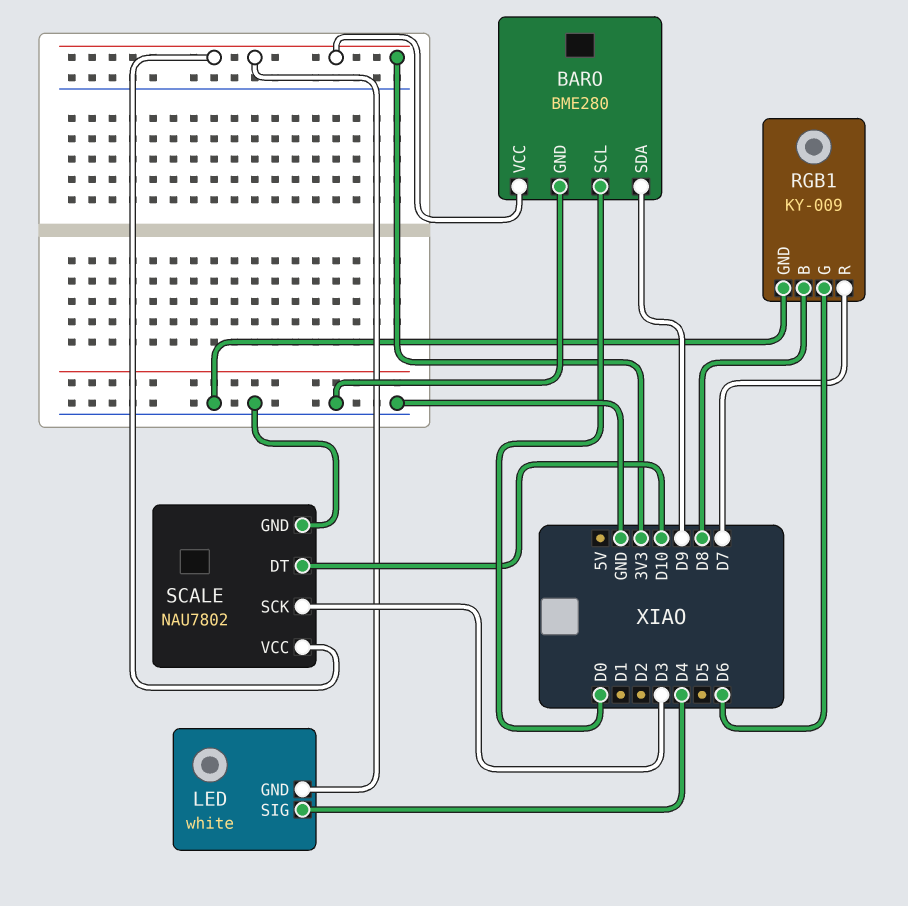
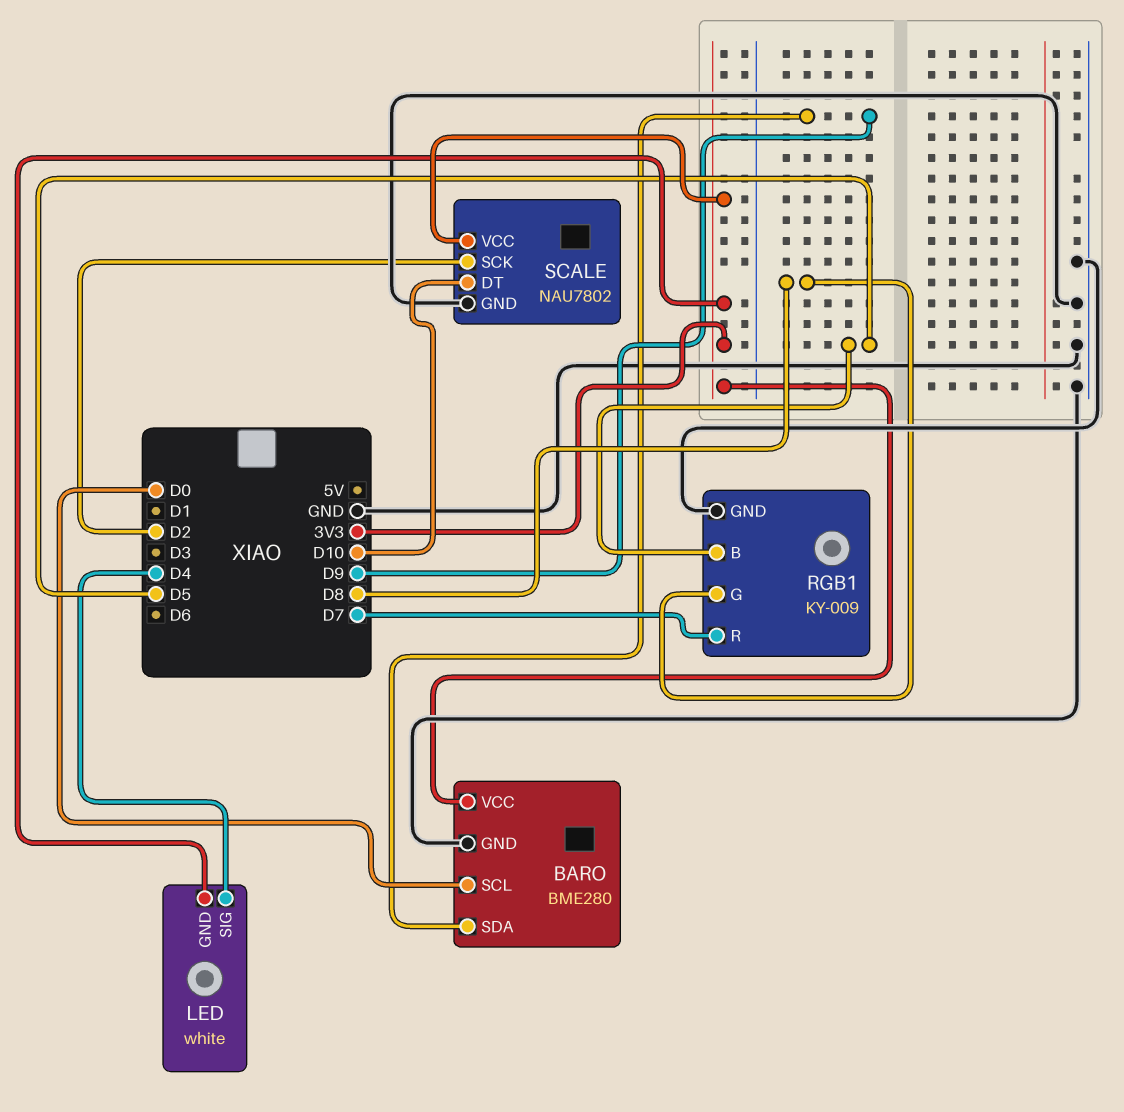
RGB1 pin B: D8 -> D5
RGB1 pin G: D6 -> D8
SCALE pin SCK: D3 -> D2

